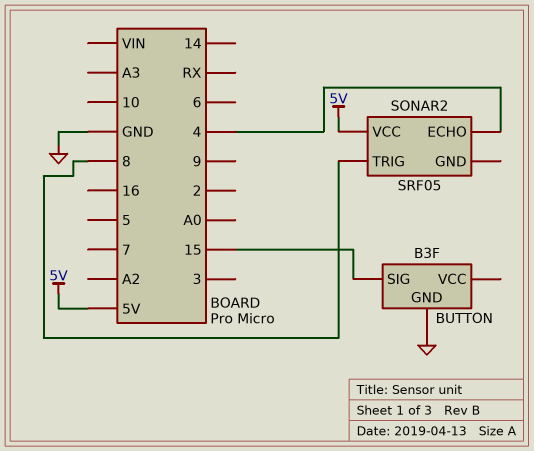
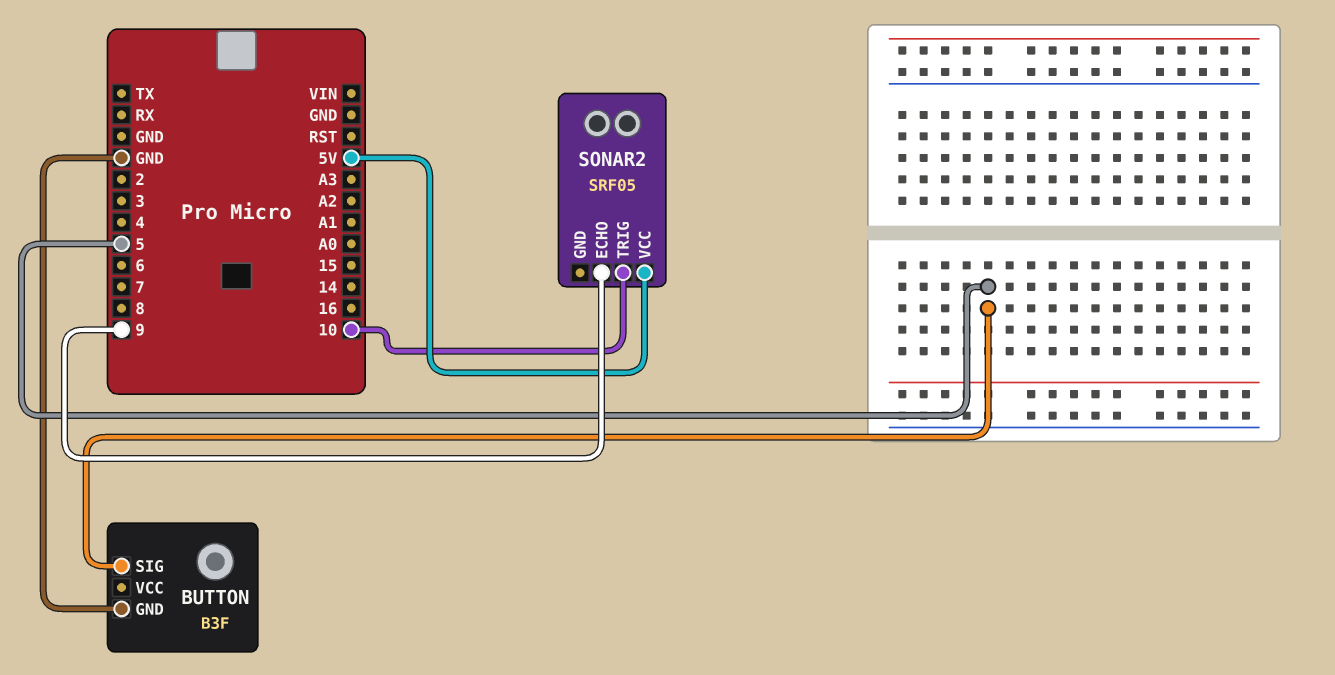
BUTTON pin SIG: 15 -> 5
SONAR2 pin ECHO: 4 -> 9
SONAR2 pin TRIG: 8 -> 10

